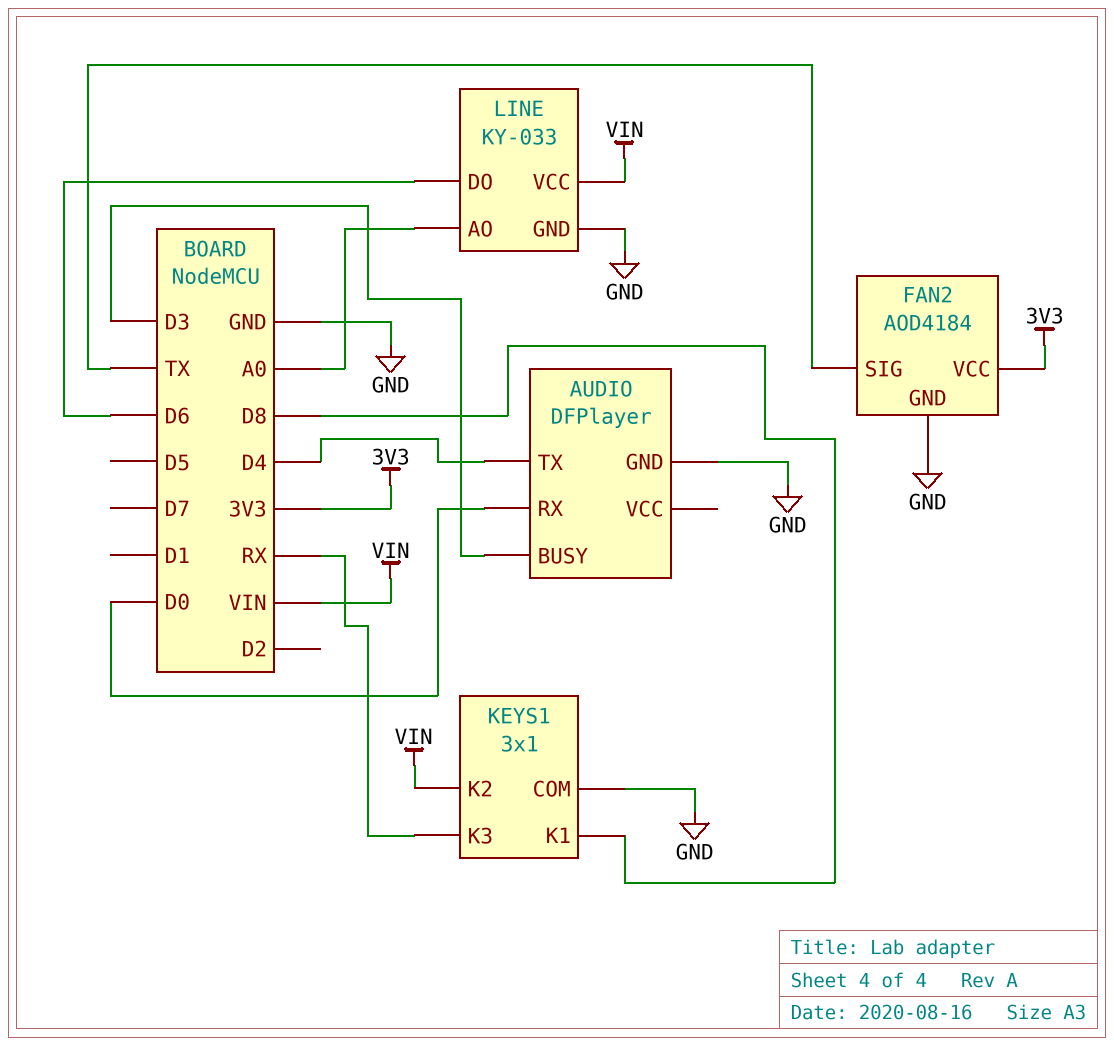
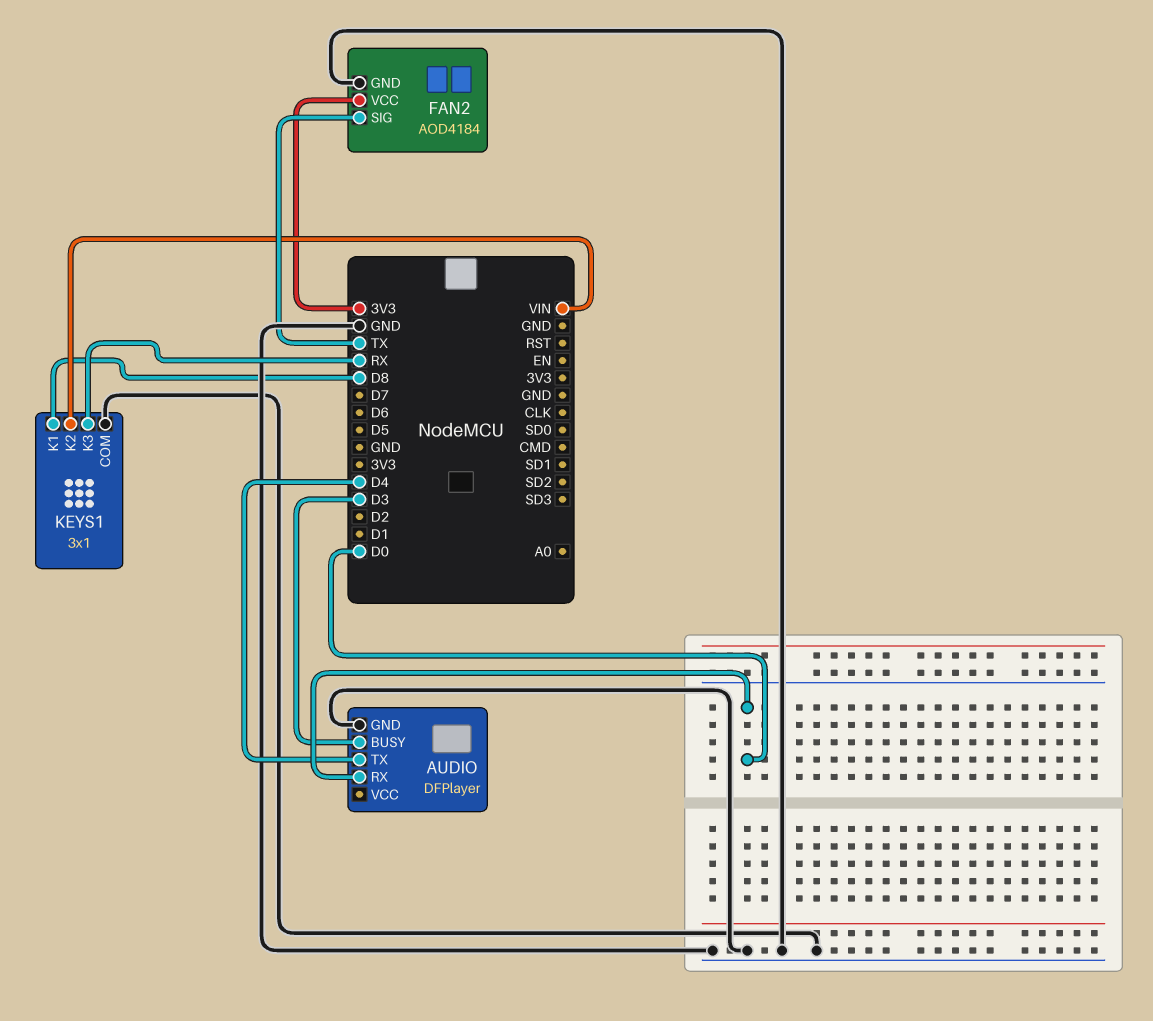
LINE: KY-033 -> none
LINE pin AO: A0 -> none
LINE pin DO: D6 -> none
LINE pin GND: GND -> none
LINE pin VCC: VIN -> none

